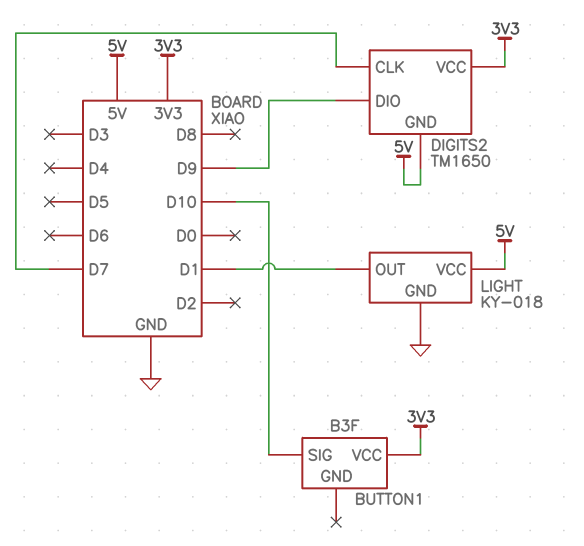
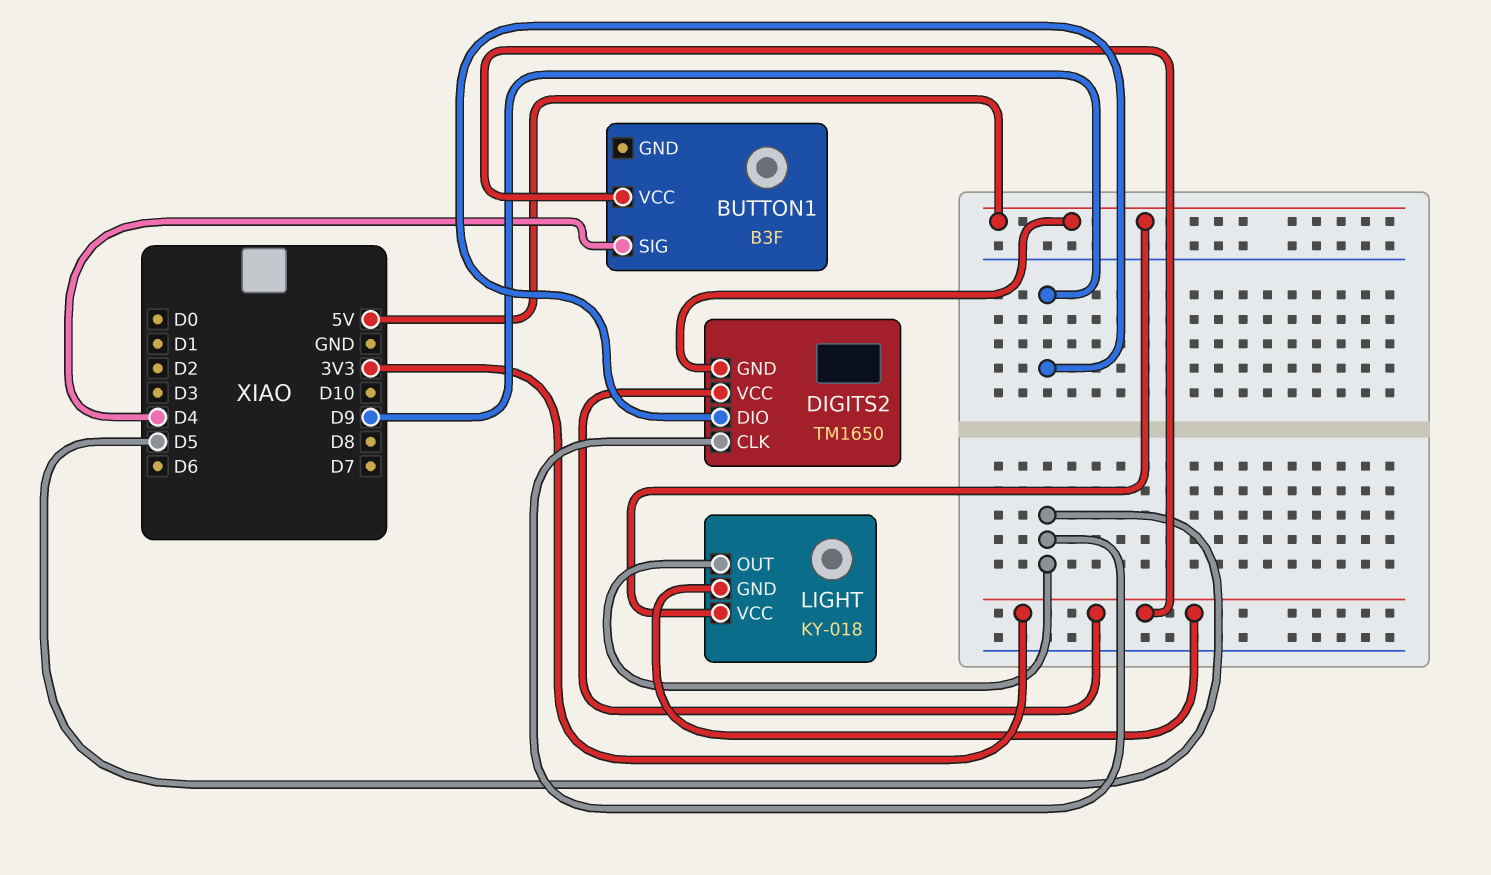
BUTTON1 pin SIG: D10 -> D4
DIGITS2 pin CLK: D7 -> D5
LIGHT pin GND: GND -> 3V3
LIGHT pin OUT: D1 -> D5

